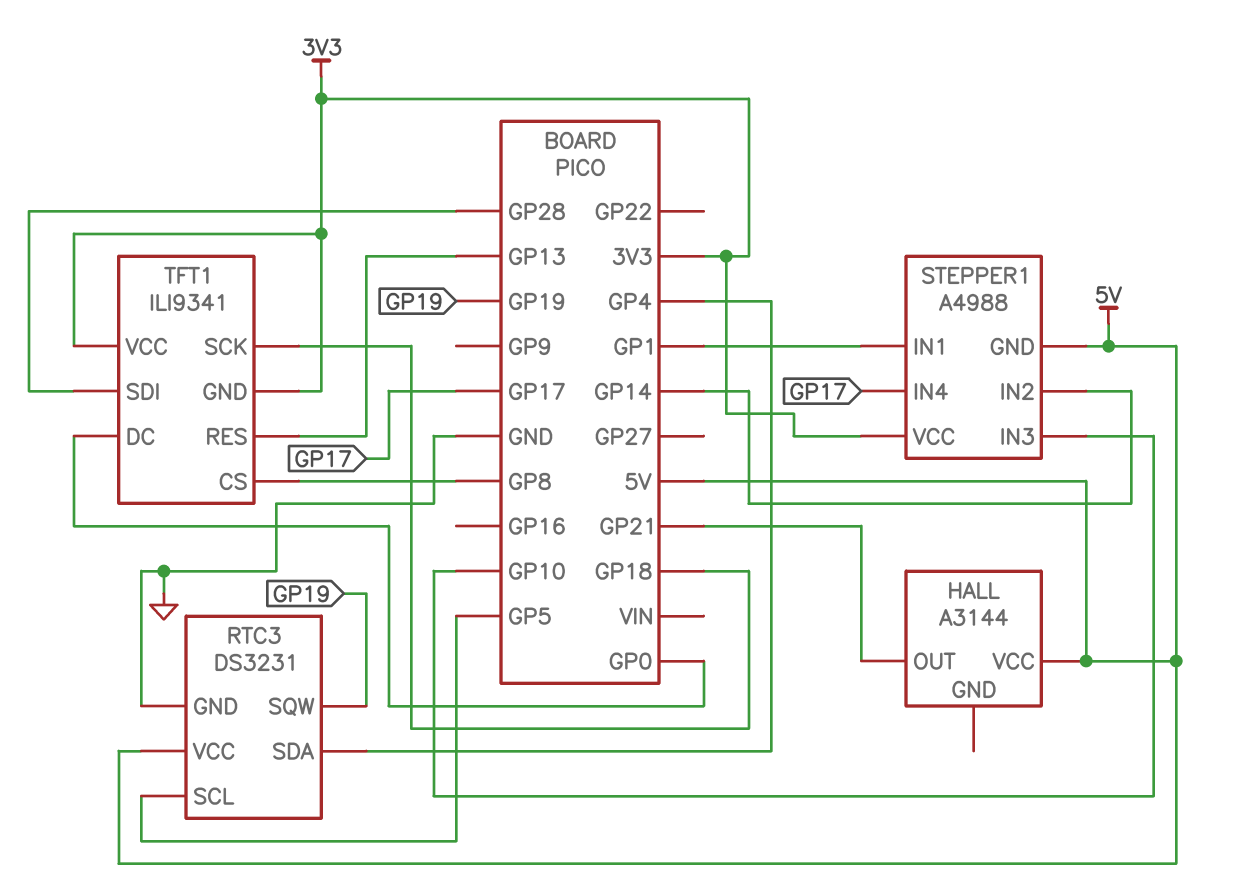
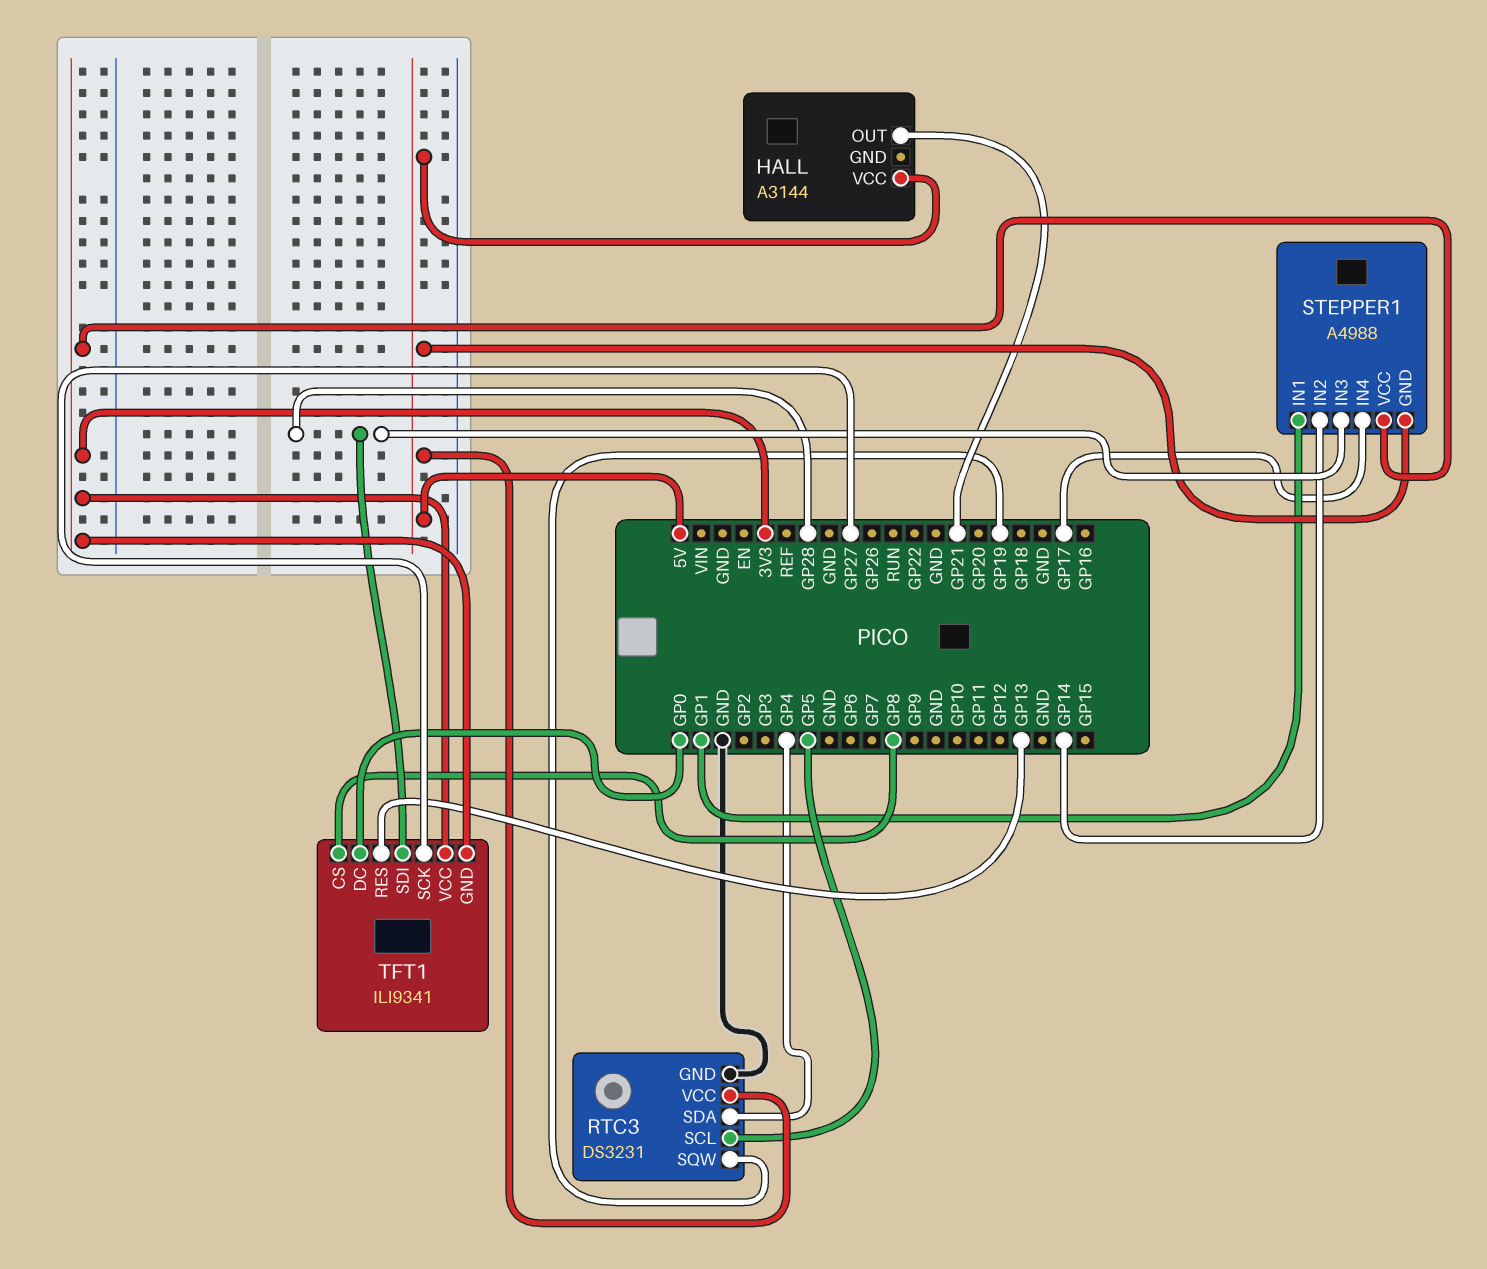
STEPPER1 pin IN3: GP10 -> GP28
TFT1 pin SCK: GP18 -> GP27

